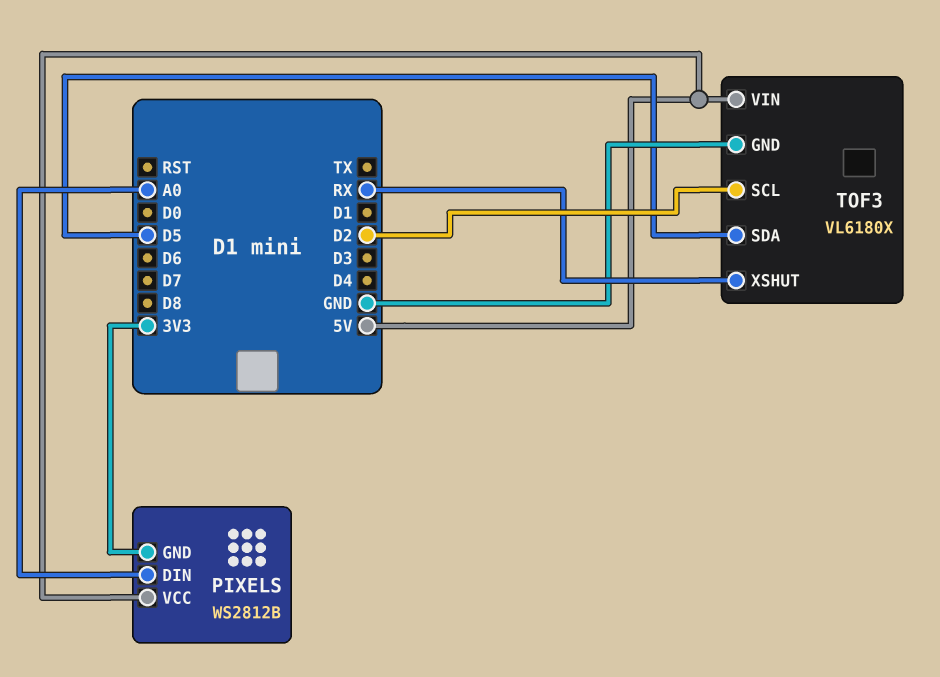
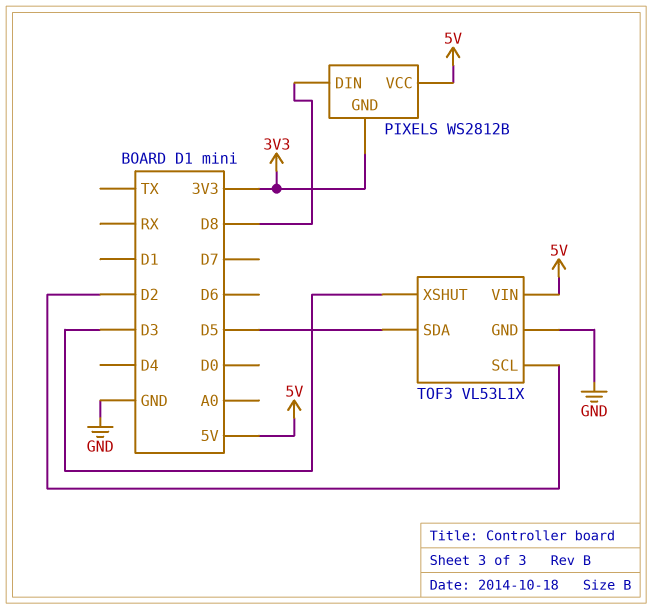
PIXELS pin DIN: A0 -> D8
TOF3: VL6180X -> VL53L1X
TOF3 pin XSHUT: RX -> D3

